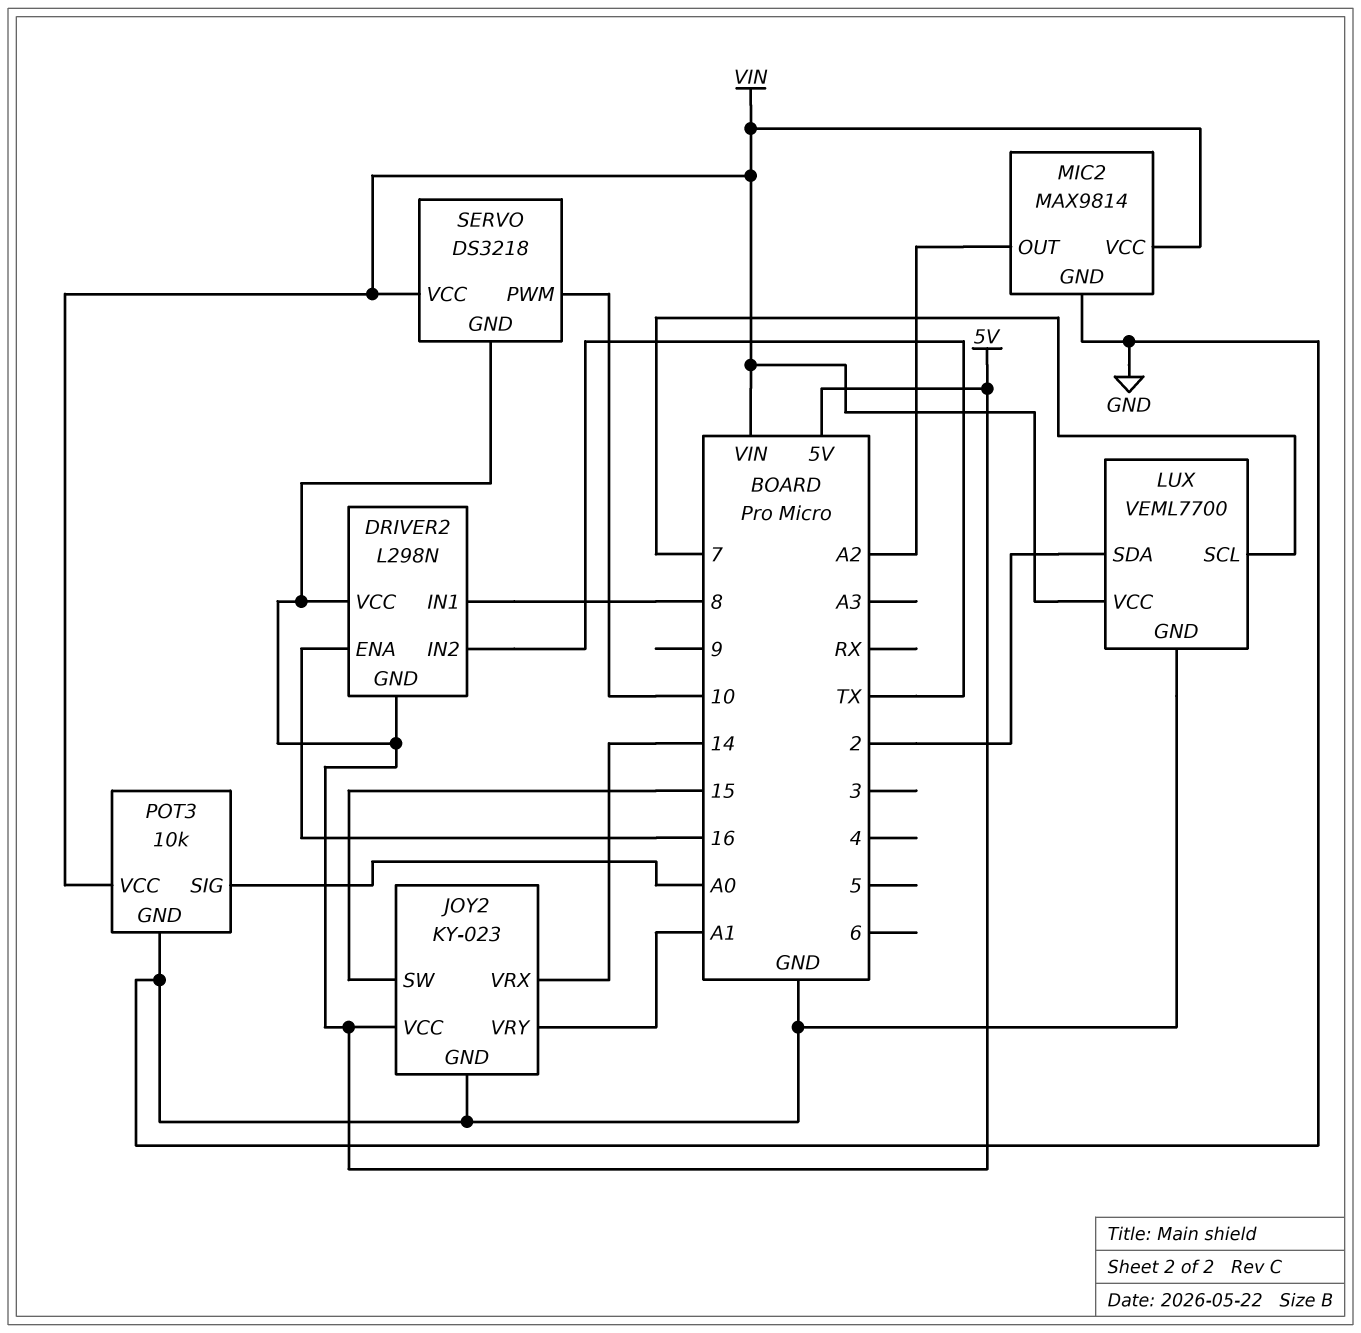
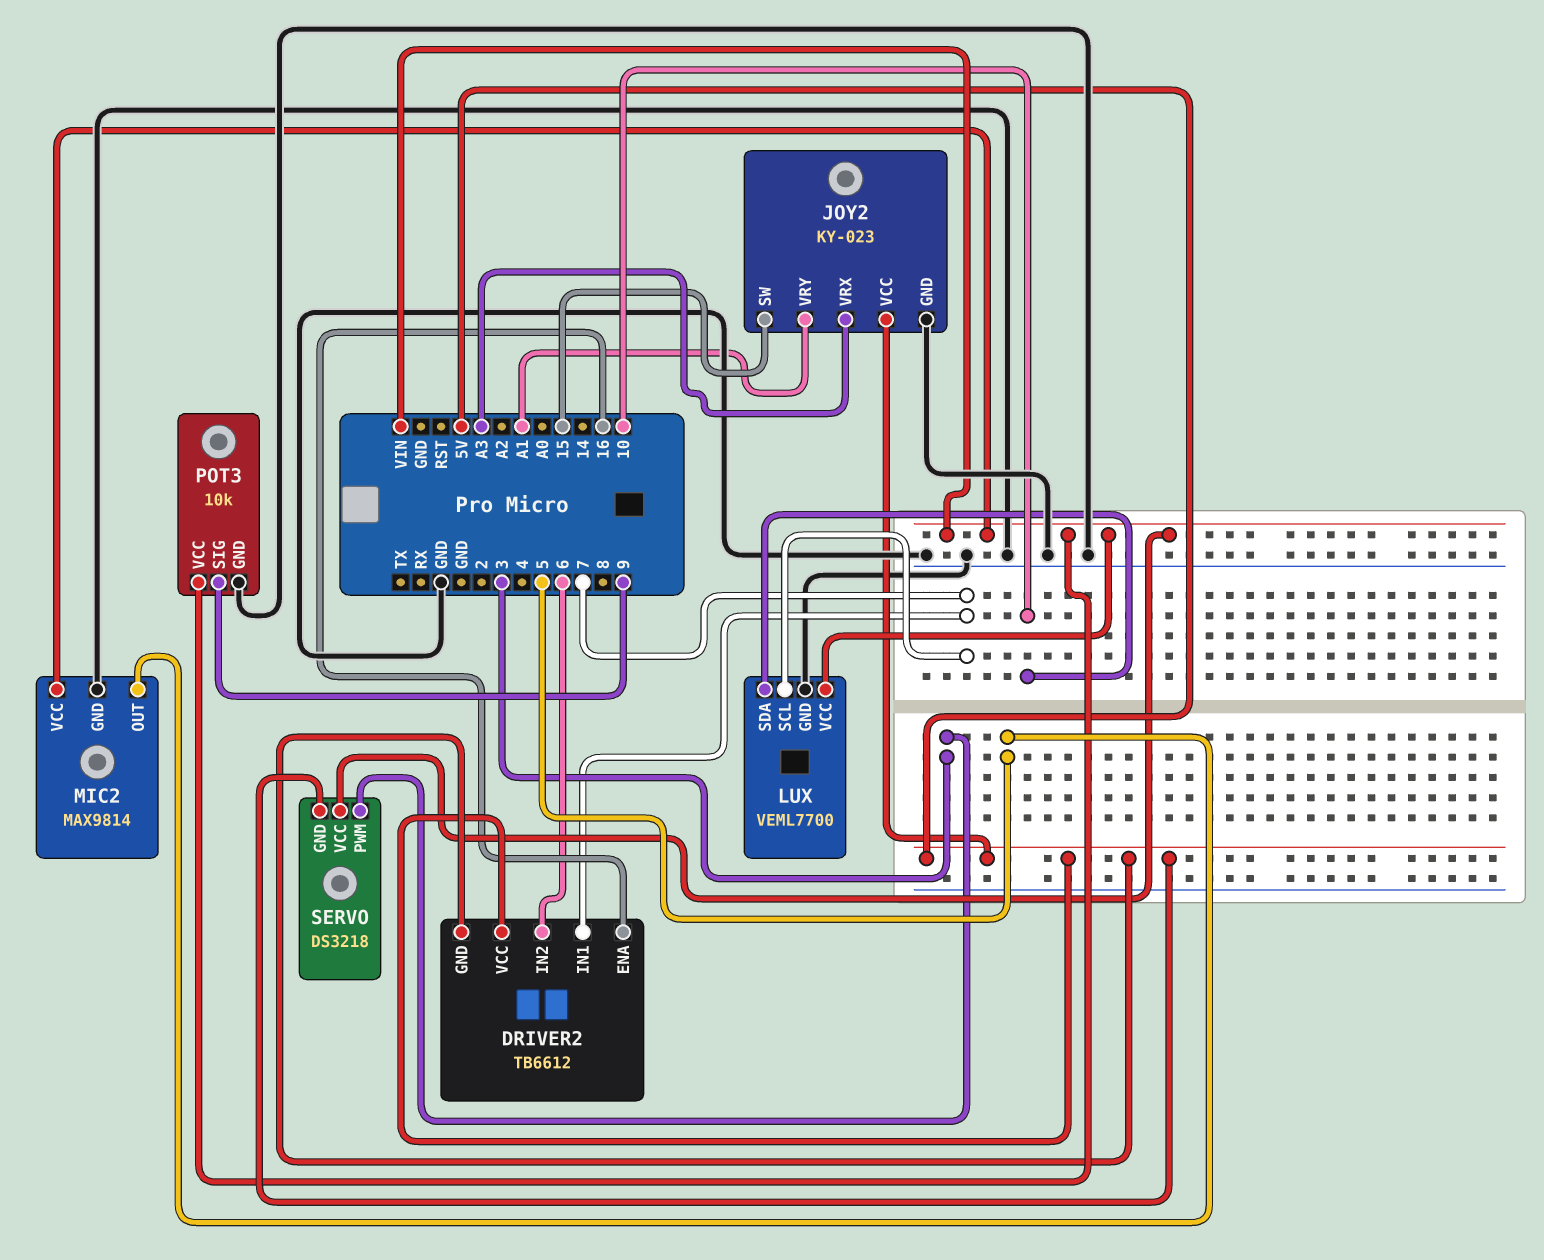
DRIVER2: L298N -> TB6612
DRIVER2 pin IN1: 8 -> 7
DRIVER2 pin IN2: TX -> 6
JOY2 pin VRX: 14 -> A3
LUX pin SDA: 2 -> 10
MIC2 pin OUT: A2 -> 5
POT3 pin SIG: A0 -> 9
SERVO pin PWM: 10 -> 3

